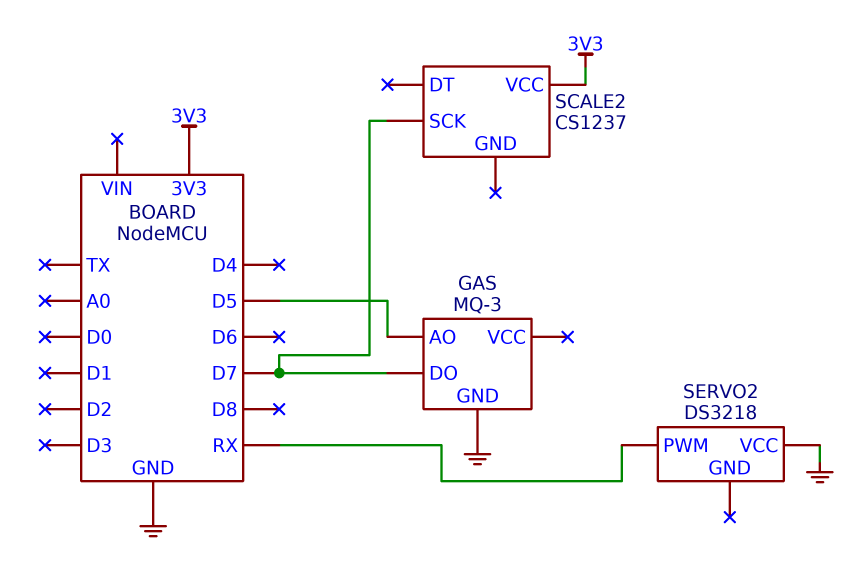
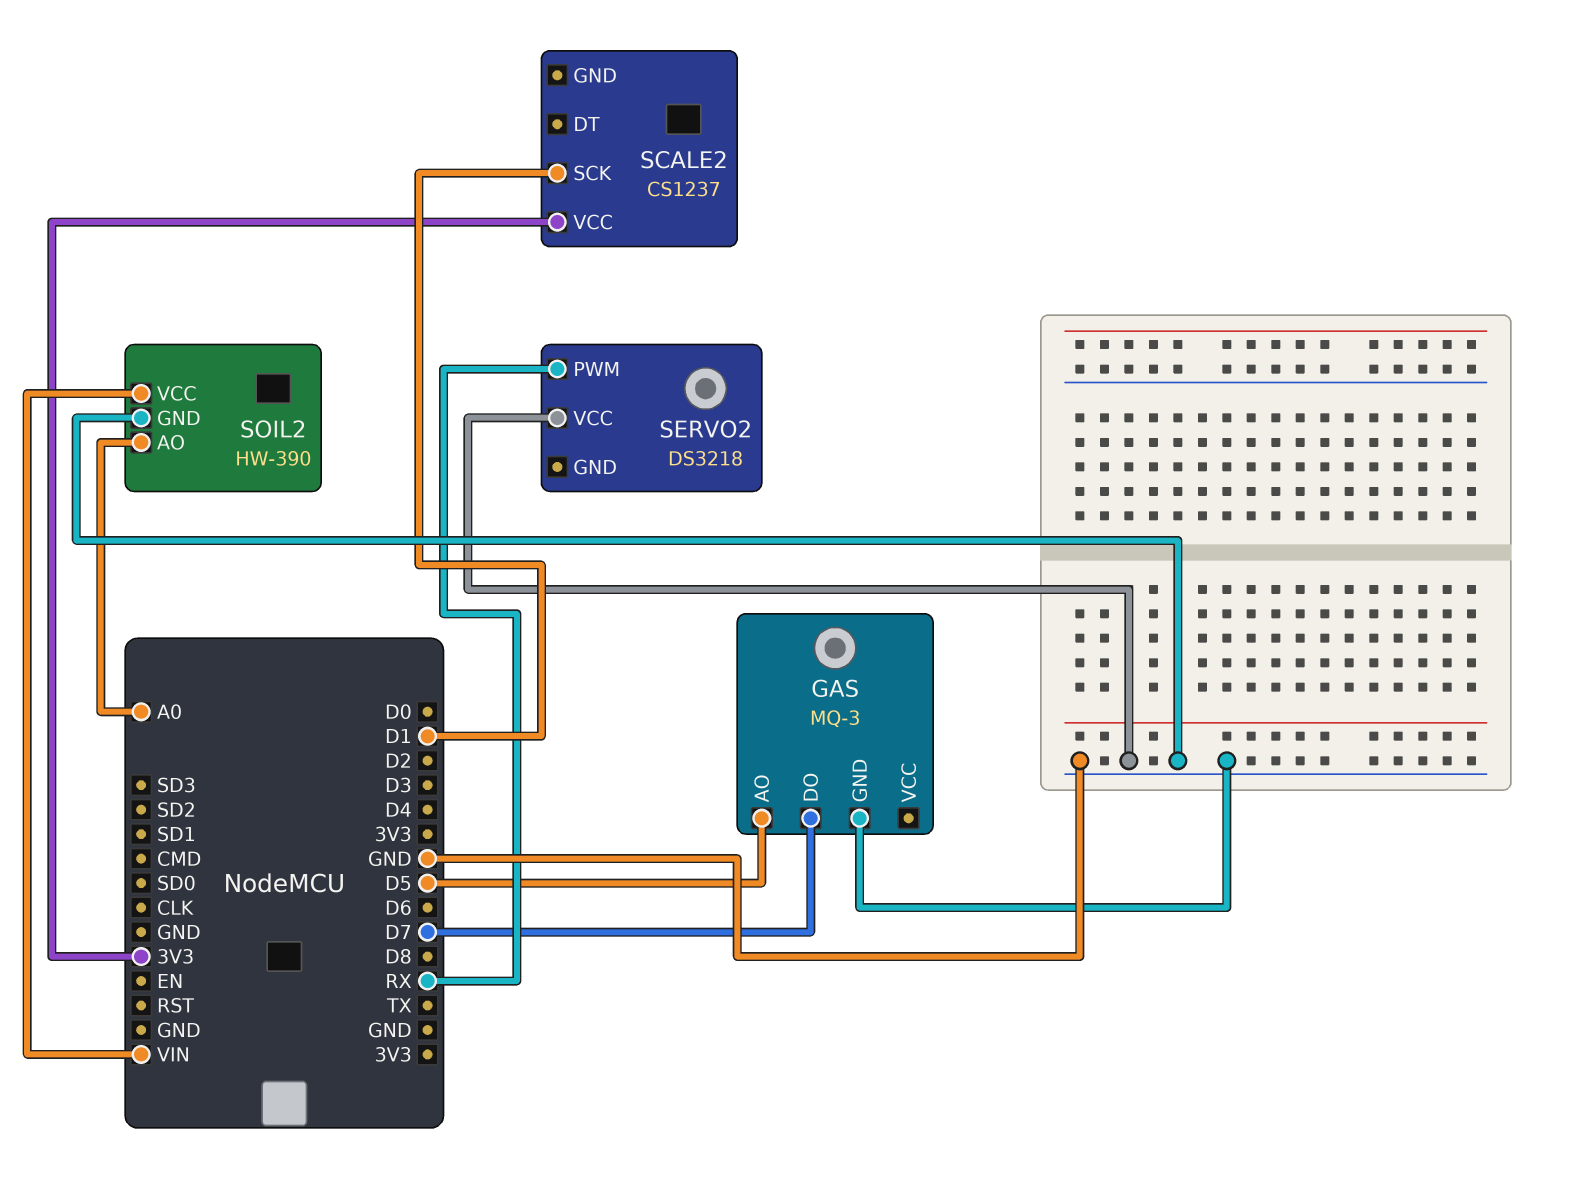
SCALE2 pin SCK: D7 -> D1
SOIL2: none -> HW-390
SOIL2 pin AO: none -> A0
SOIL2 pin GND: none -> GND
SOIL2 pin VCC: none -> VIN

